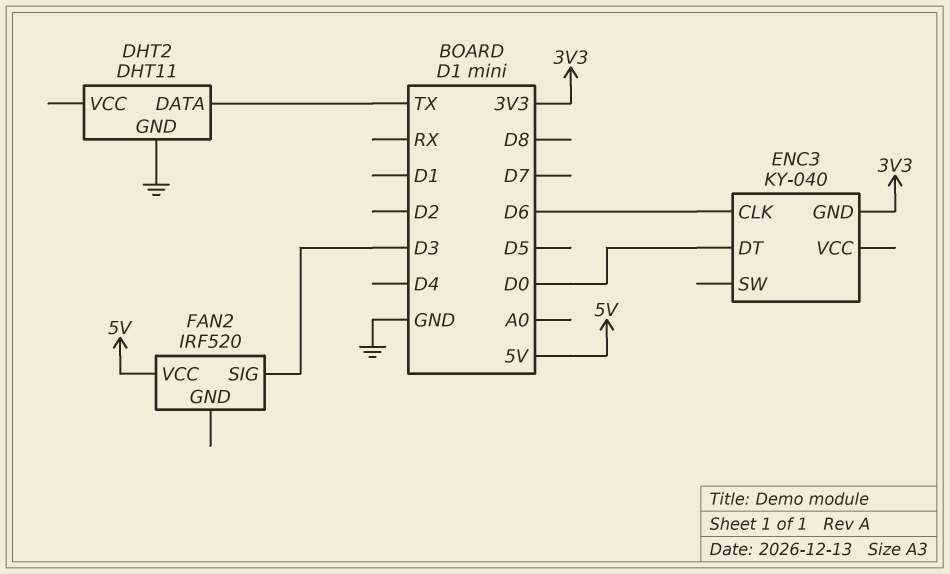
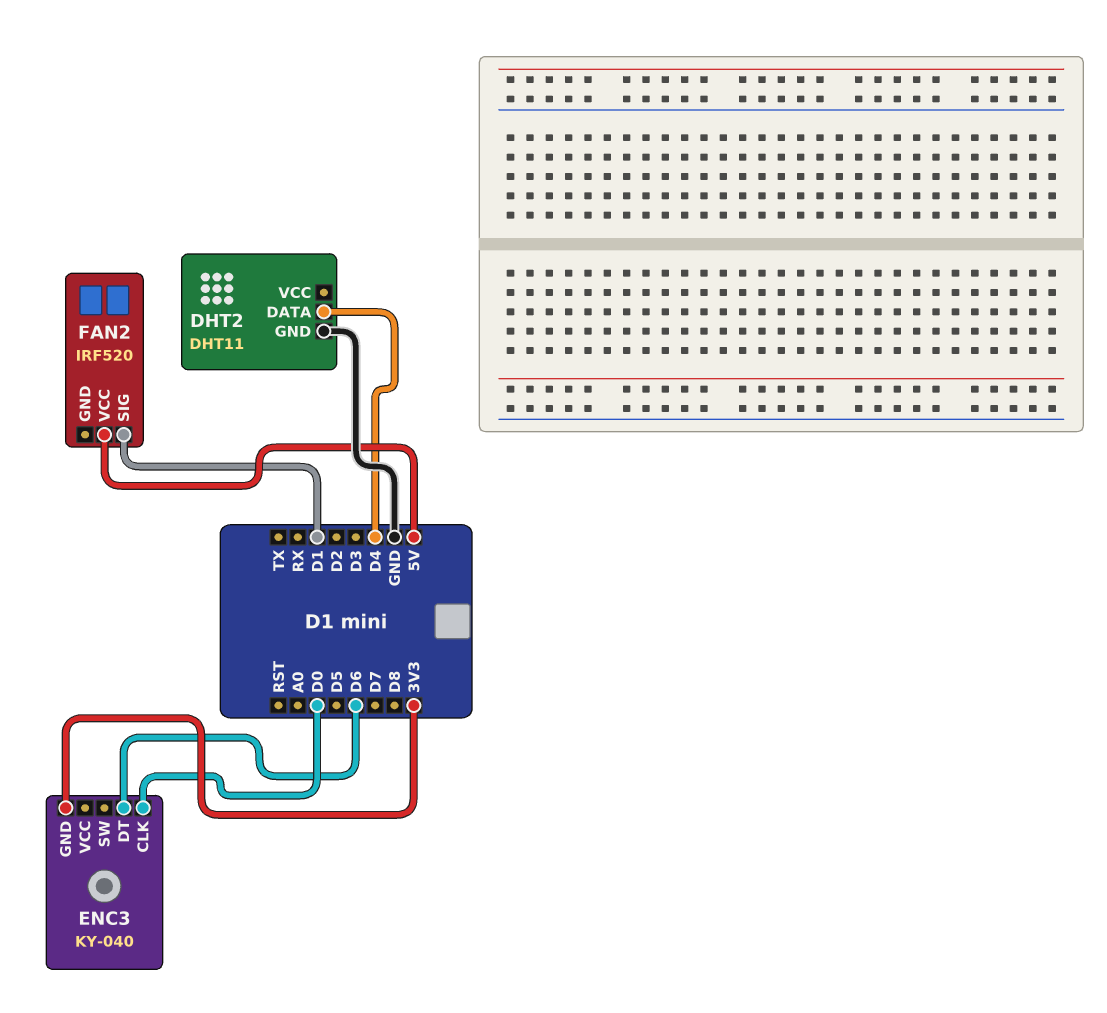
DHT2 pin DATA: TX -> D4
ENC3 pin CLK: D6 -> D0
ENC3 pin DT: D0 -> D6
FAN2 pin SIG: D3 -> D1

